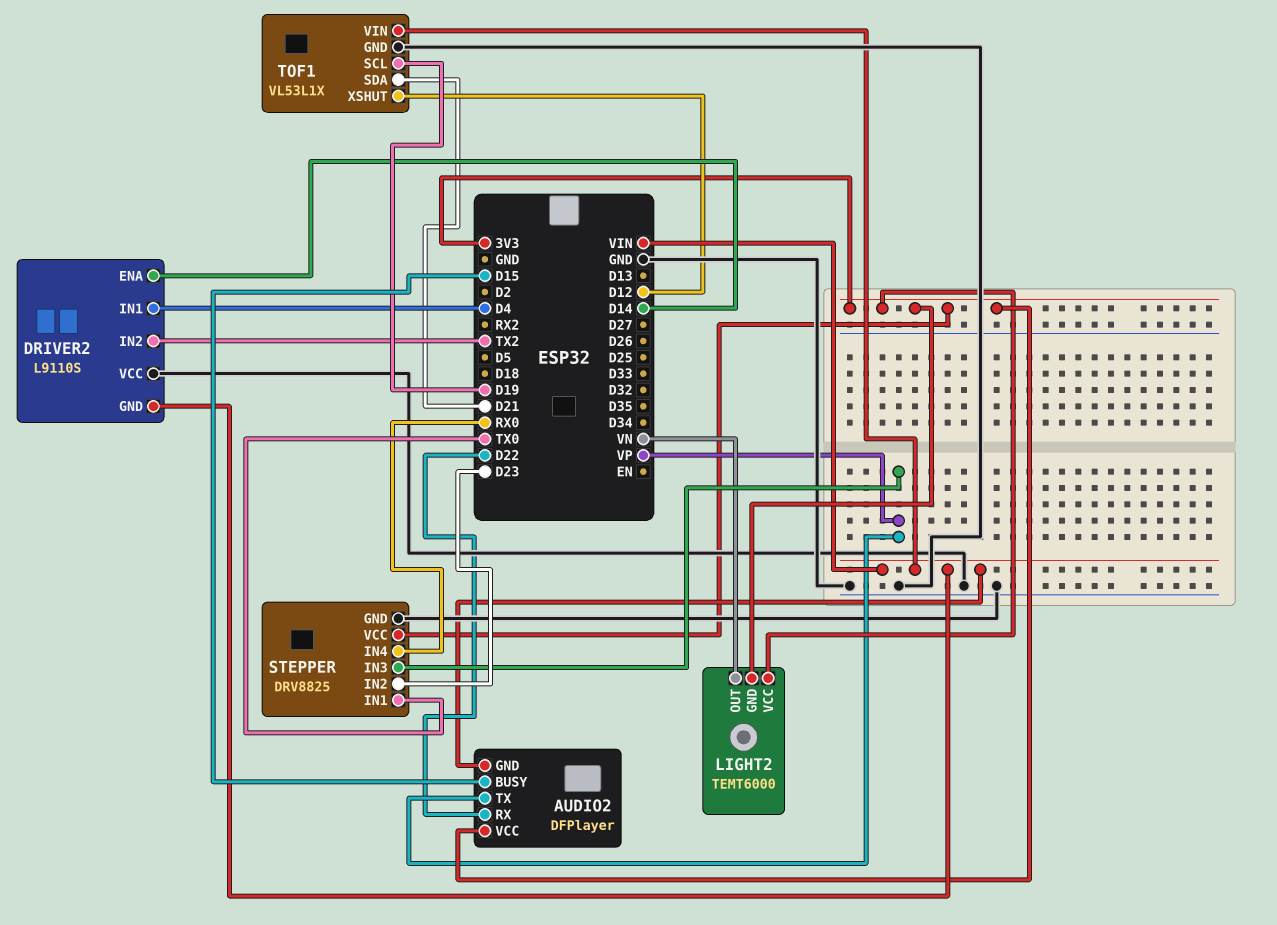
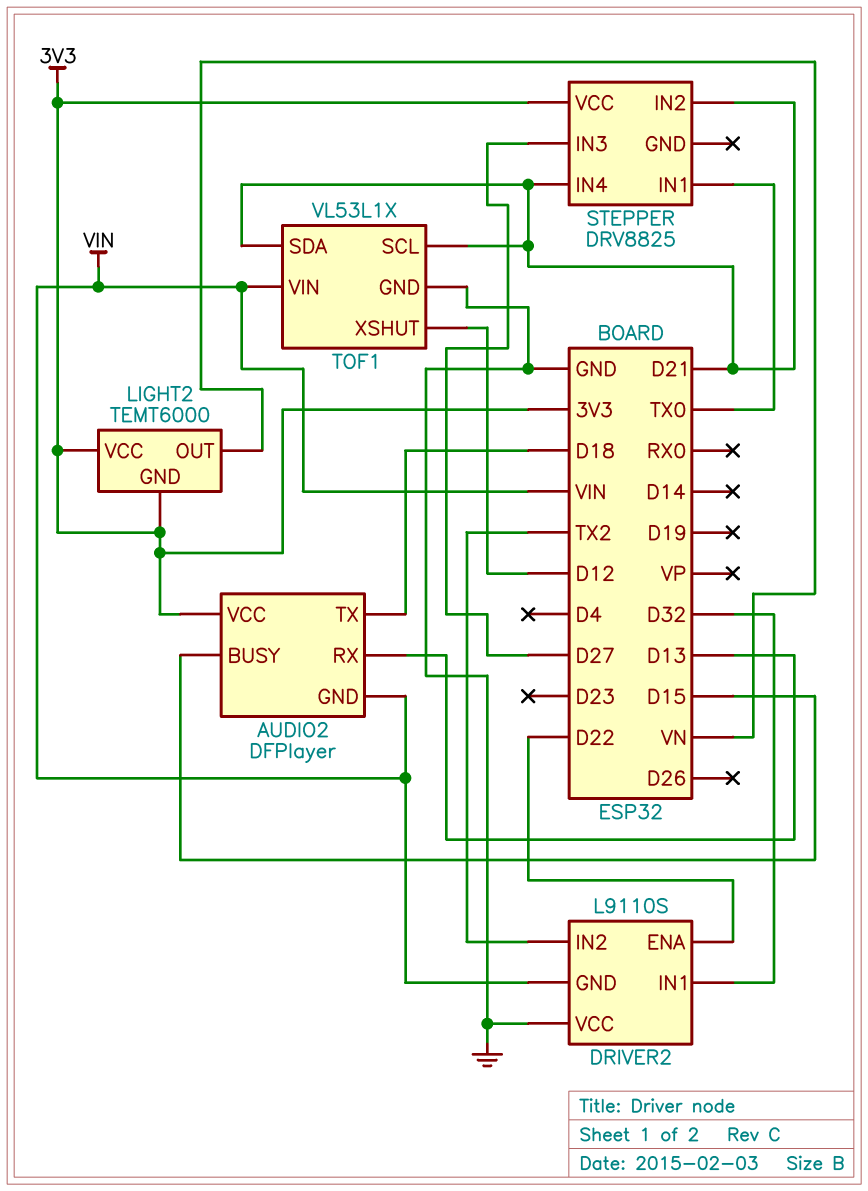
AUDIO2 pin RX: D22 -> D13
AUDIO2 pin TX: VP -> D18
DRIVER2 pin ENA: D14 -> D22
DRIVER2 pin IN1: D4 -> D32
STEPPER pin GND: GND -> none
STEPPER pin IN2: D23 -> D21
STEPPER pin IN3: VP -> D27
STEPPER pin IN4: RX0 -> D21
TOF1 pin SCL: D19 -> D21

